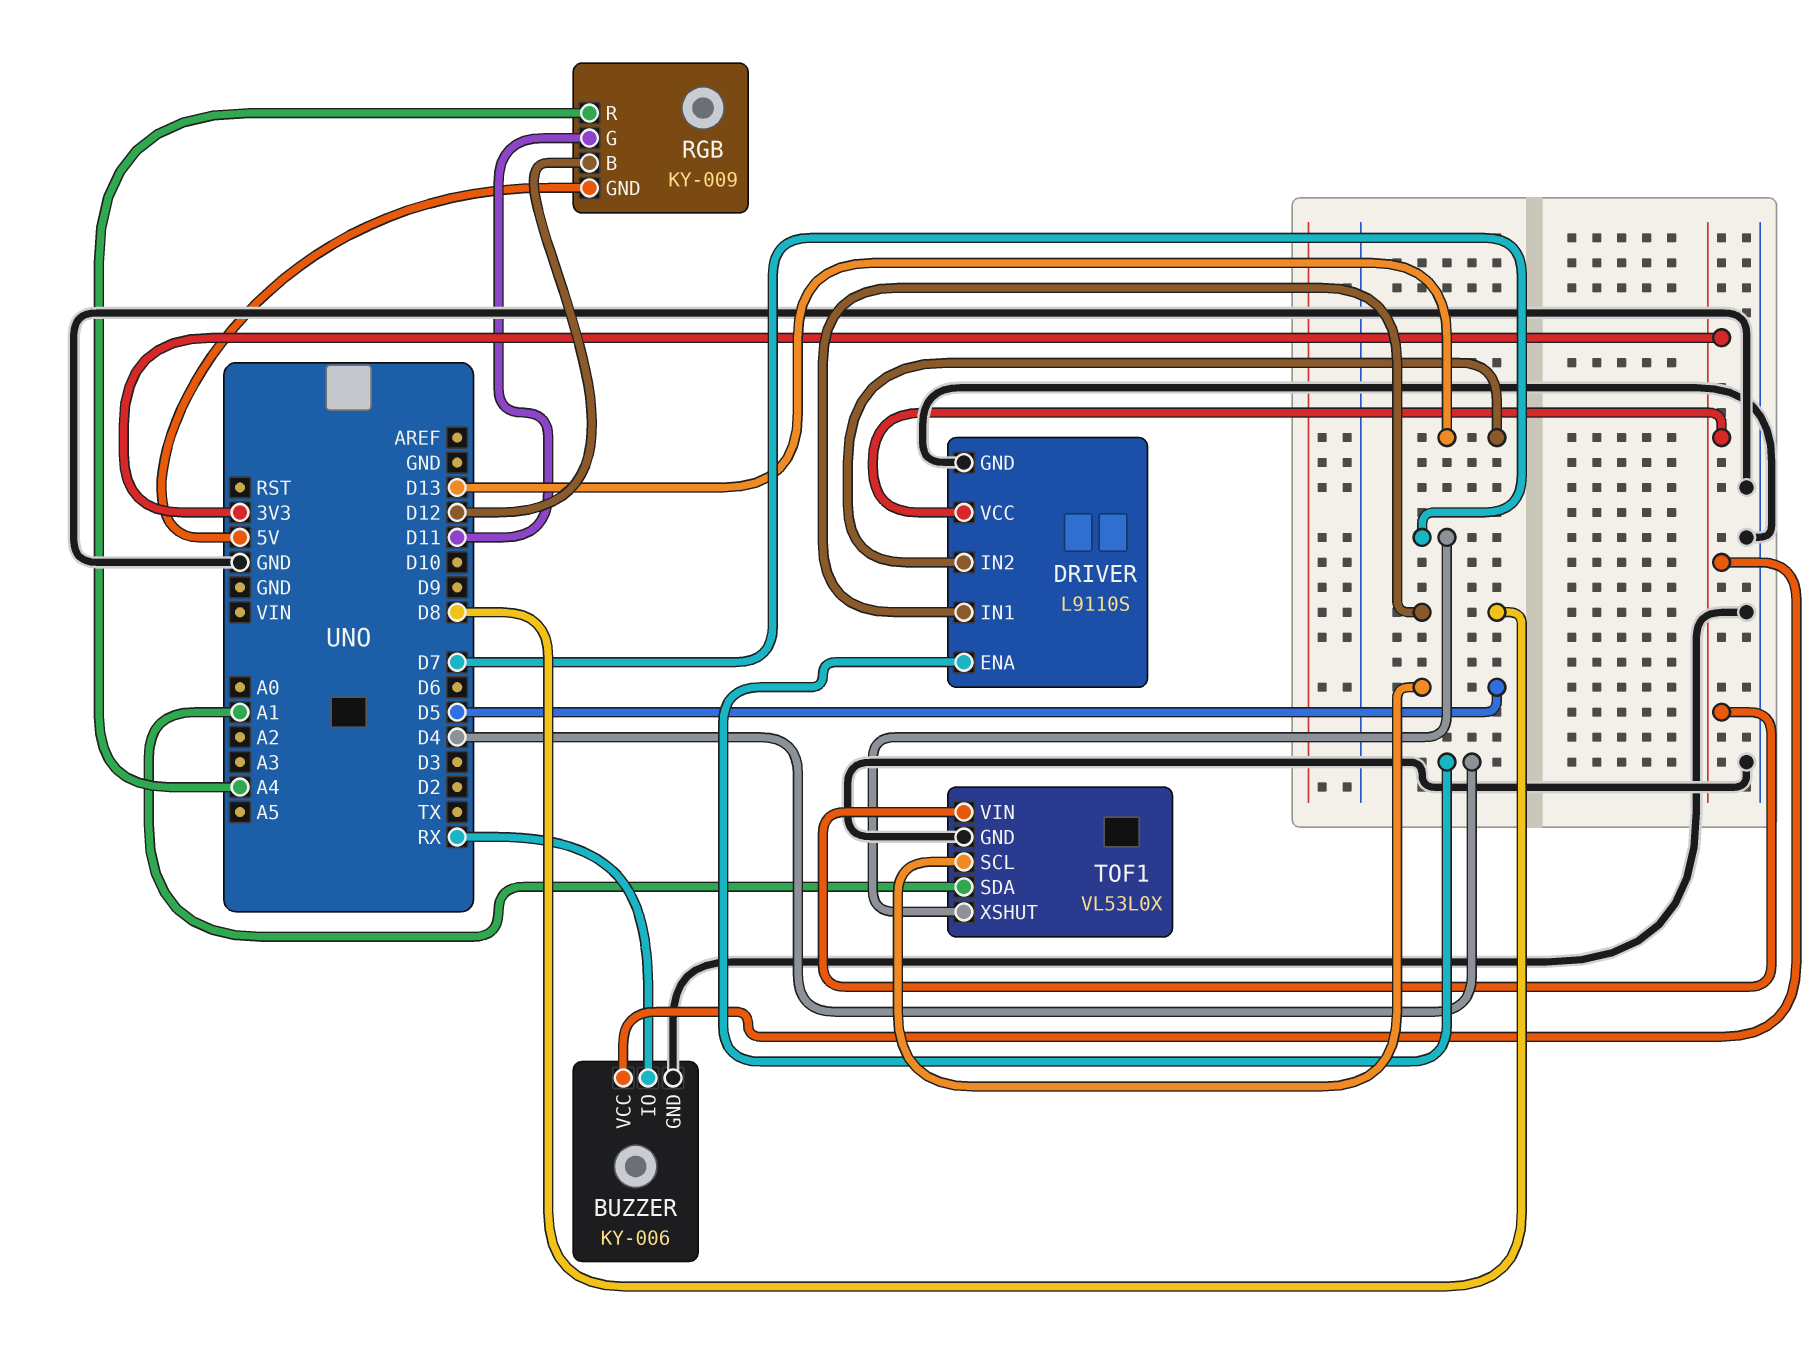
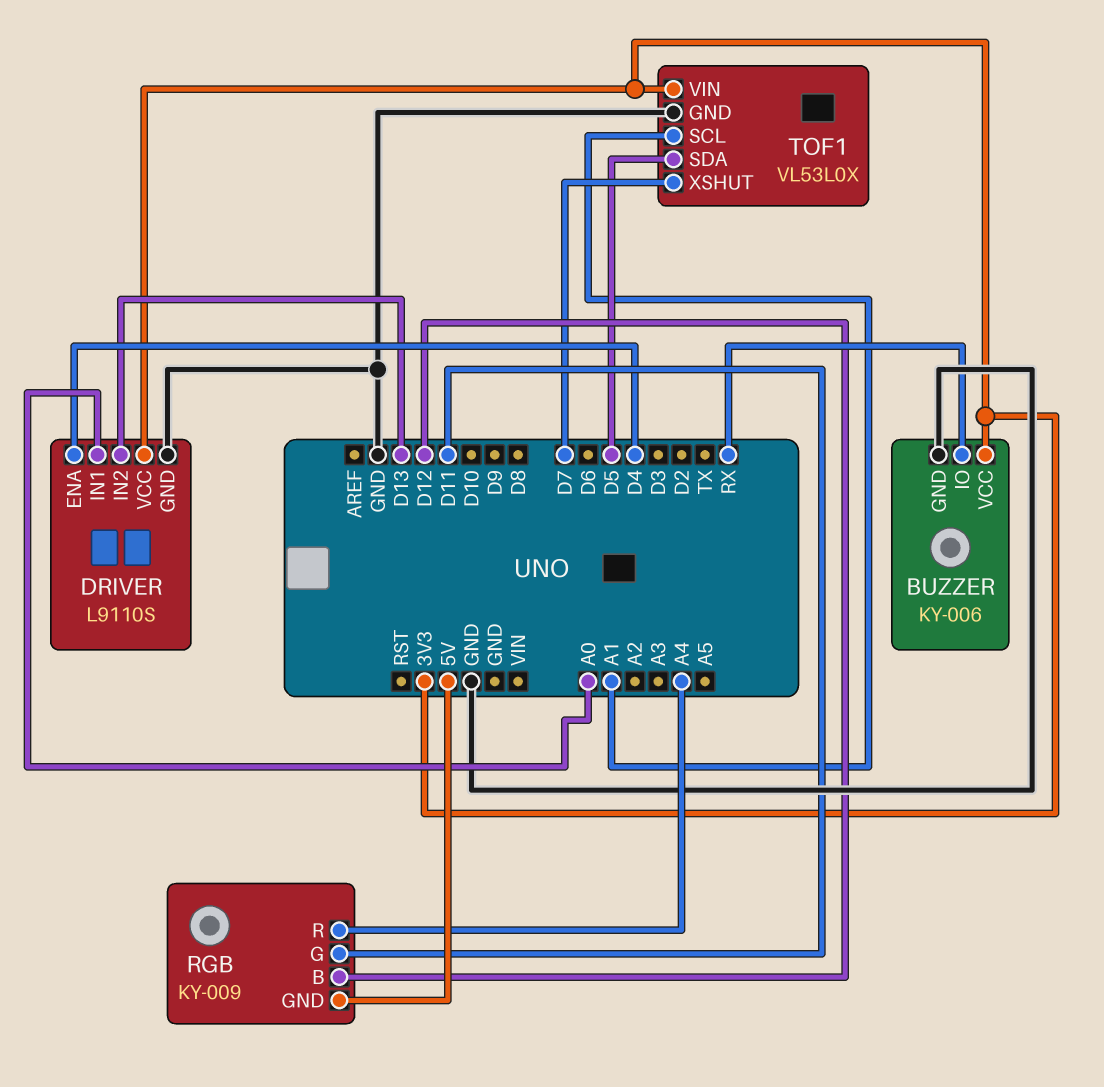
DRIVER pin IN1: D8 -> A0
TOF1 pin SCL: D5 -> A1
TOF1 pin SDA: A1 -> D5

